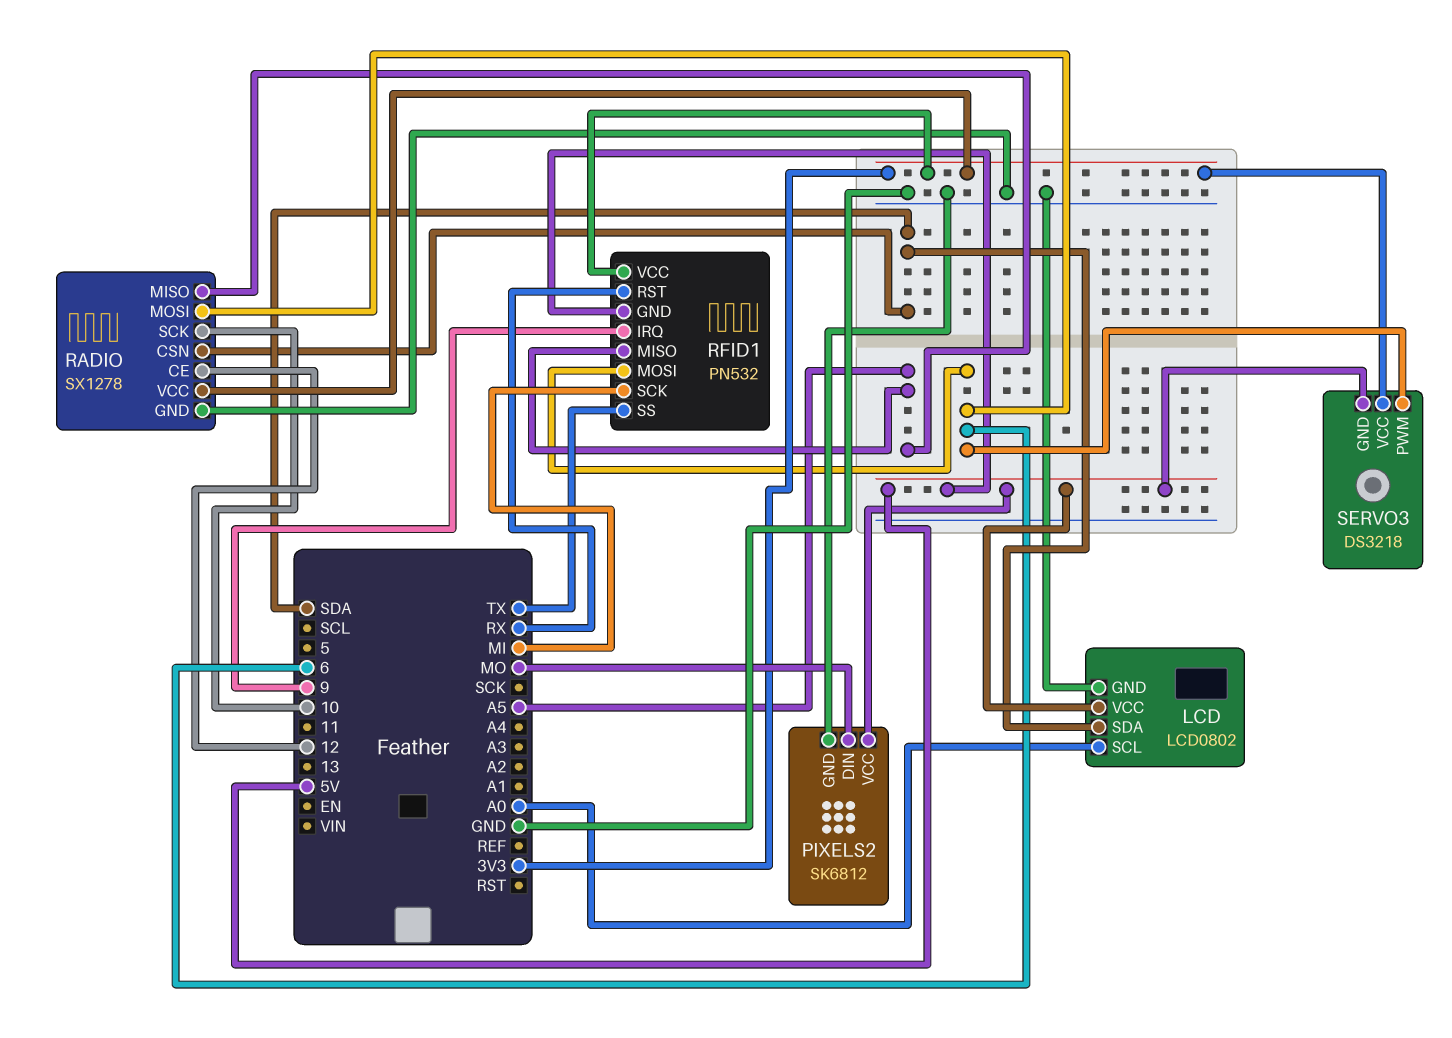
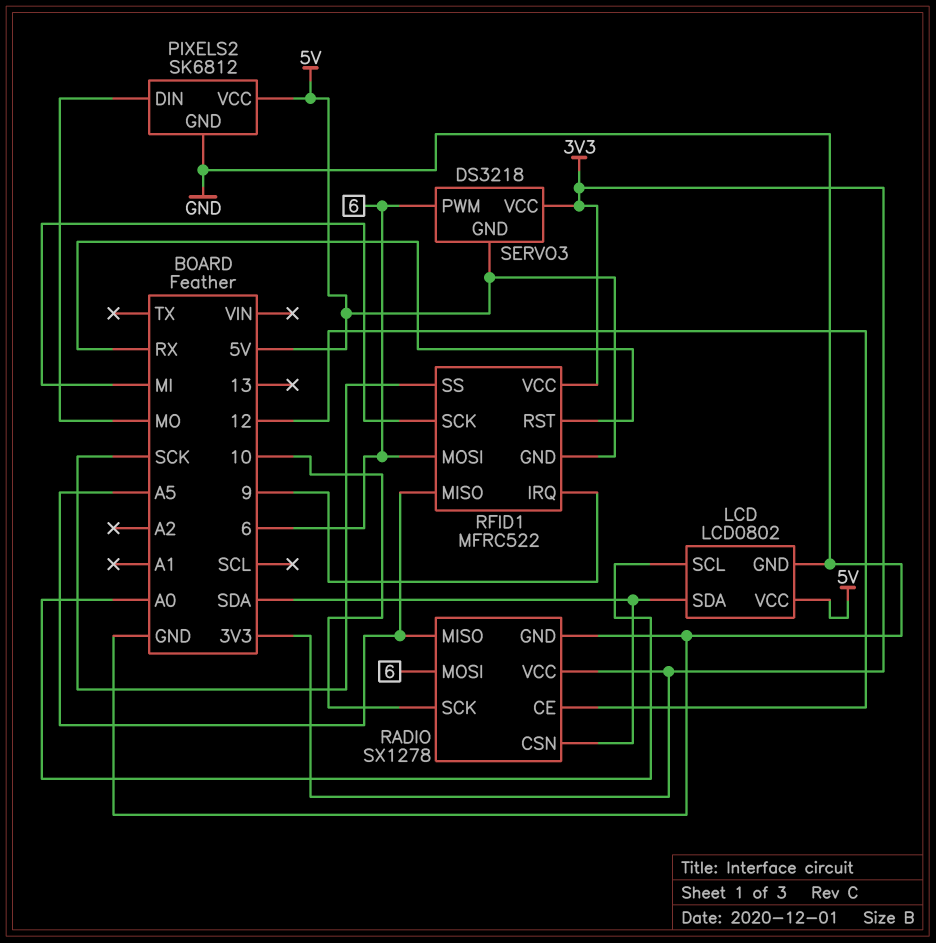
RFID1: PN532 -> MFRC522
RFID1 pin SS: TX -> SCK

